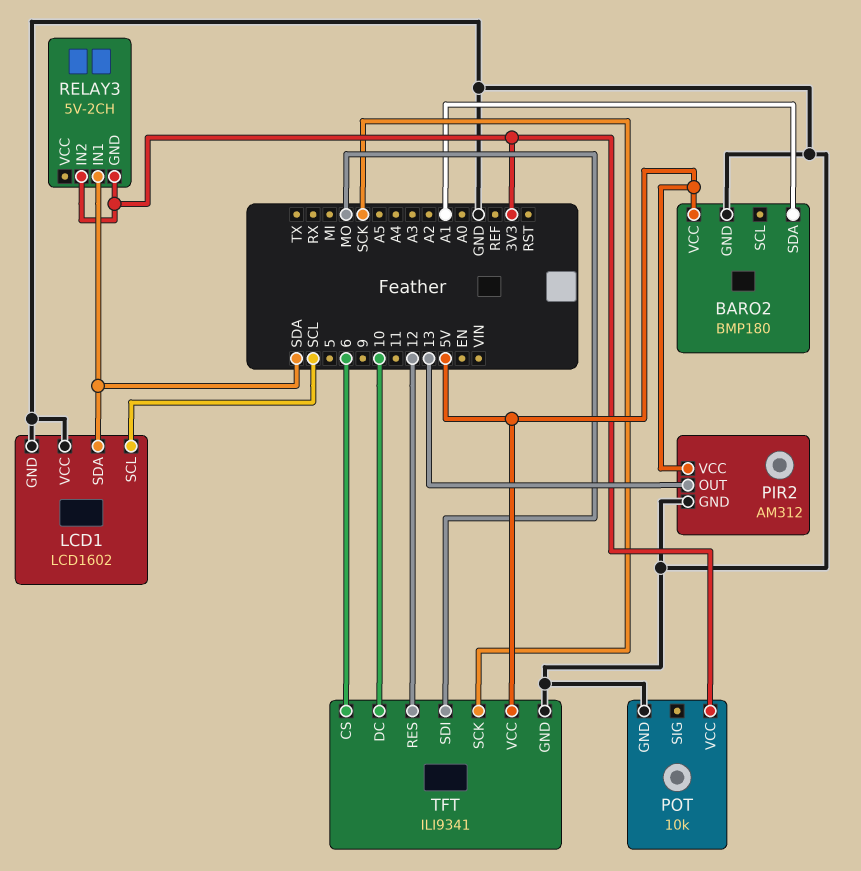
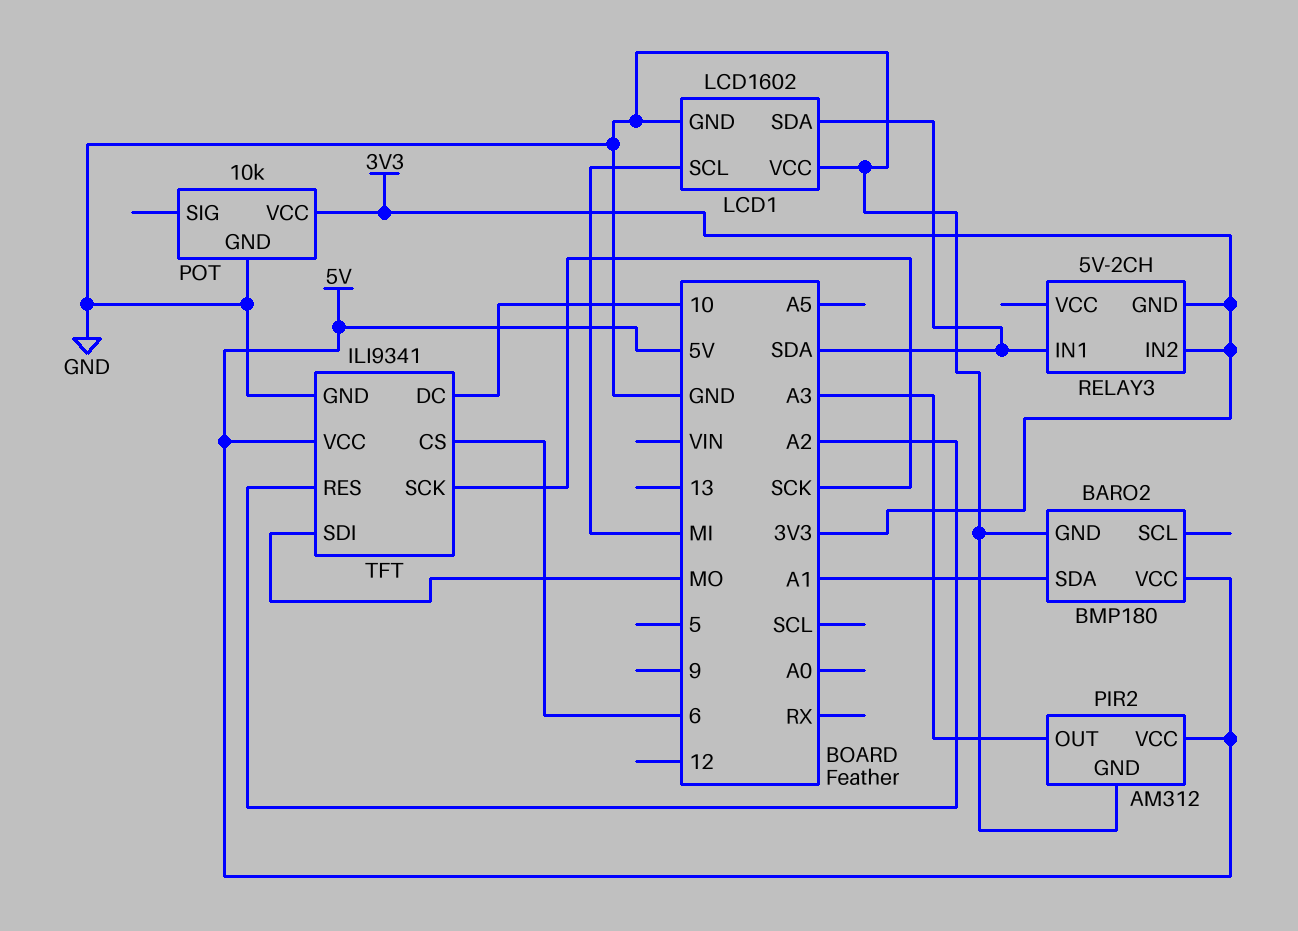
LCD1 pin SCL: SCL -> MI
PIR2 pin OUT: 13 -> A3
TFT pin RES: 12 -> A2

